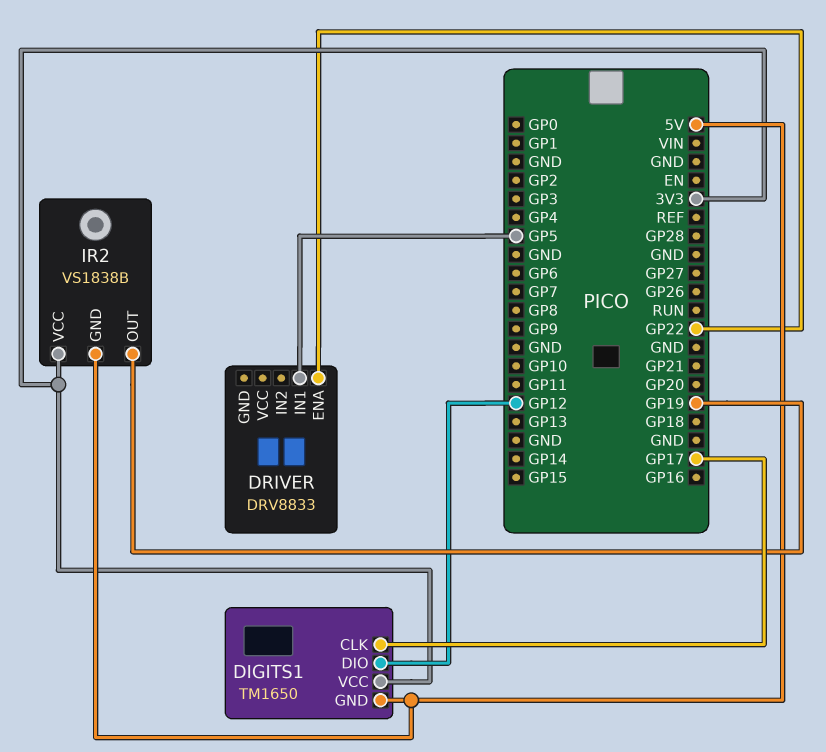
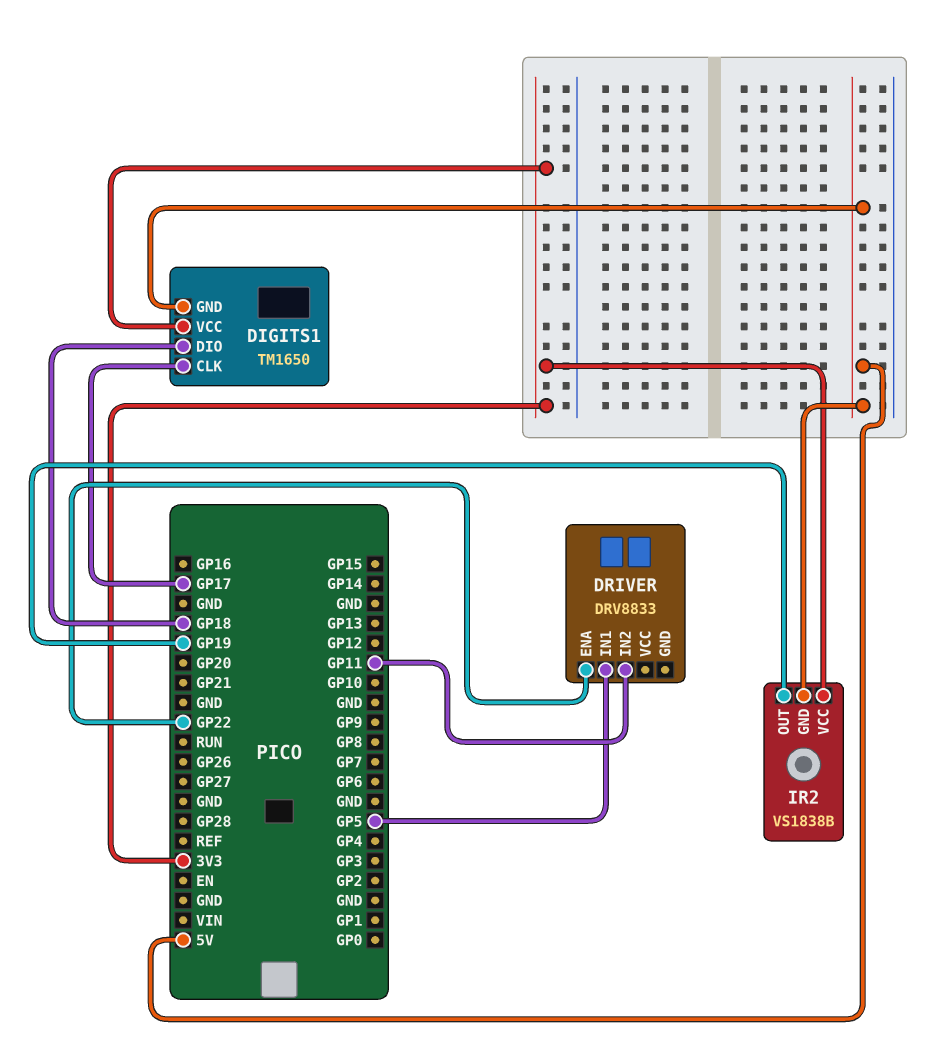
DIGITS1 pin DIO: GP12 -> GP18
DRIVER pin IN2: none -> GP11

